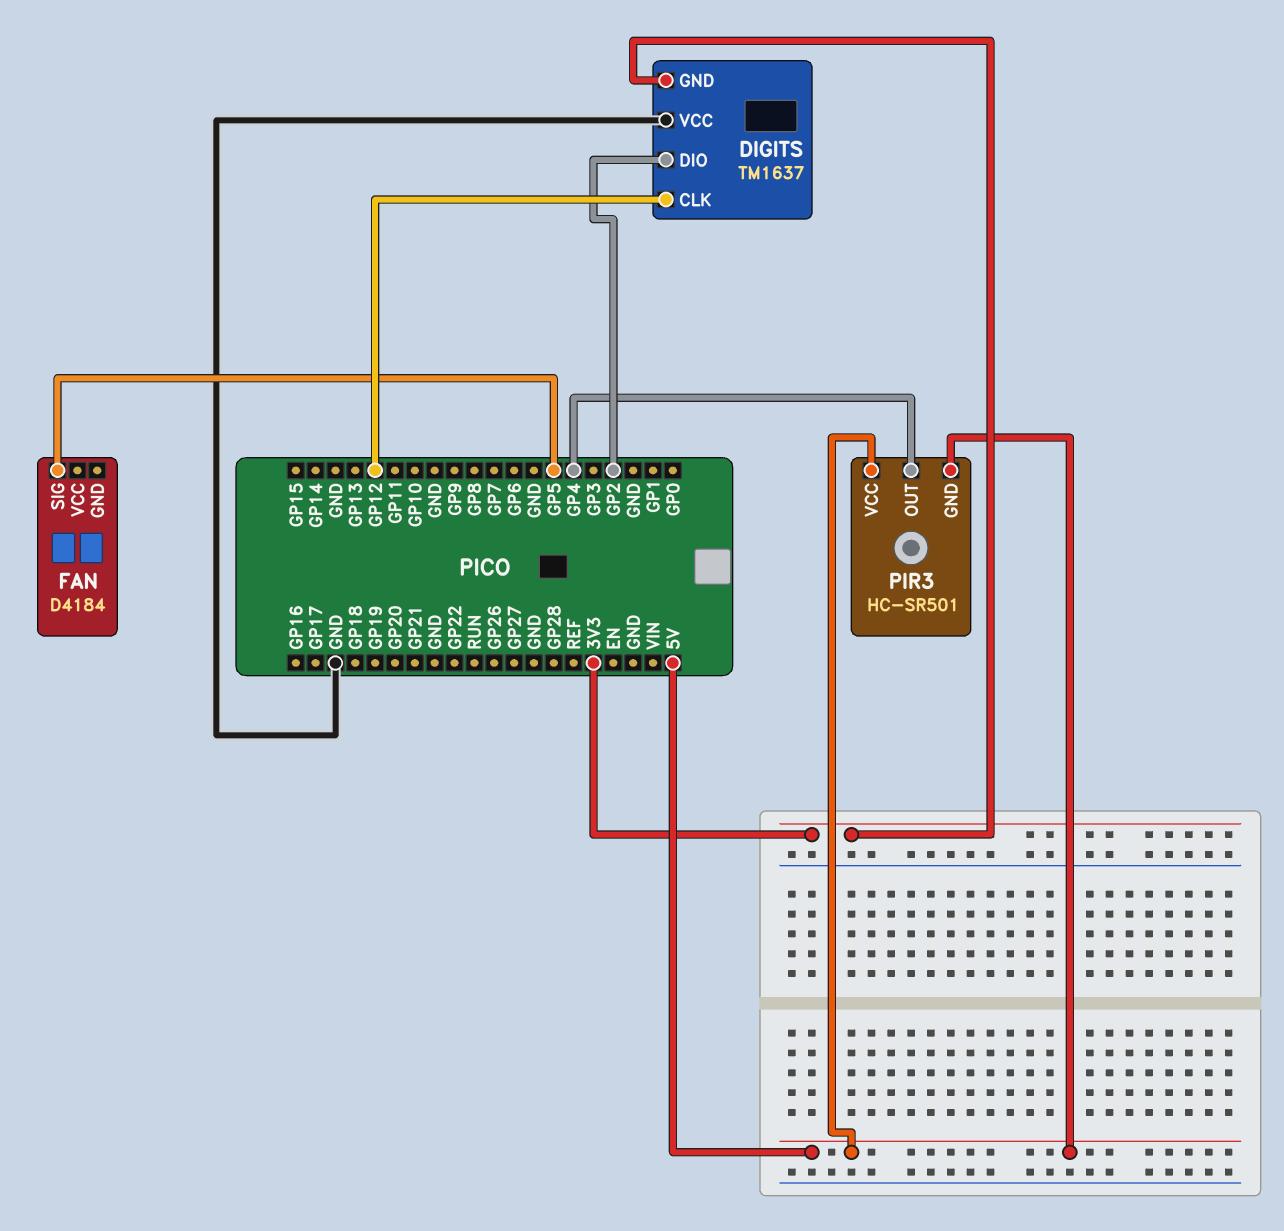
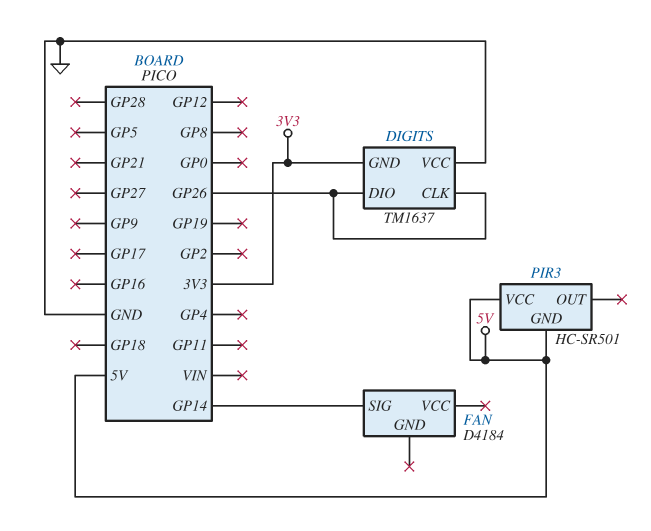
DIGITS pin CLK: GP12 -> GP26
DIGITS pin DIO: GP2 -> GP26
FAN pin SIG: GP5 -> GP14
PIR3 pin OUT: GP4 -> none

